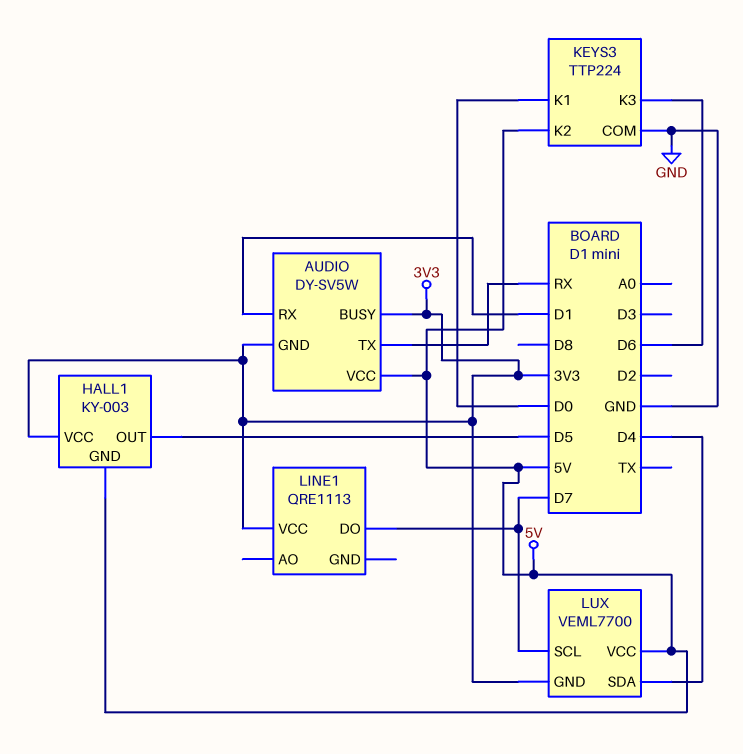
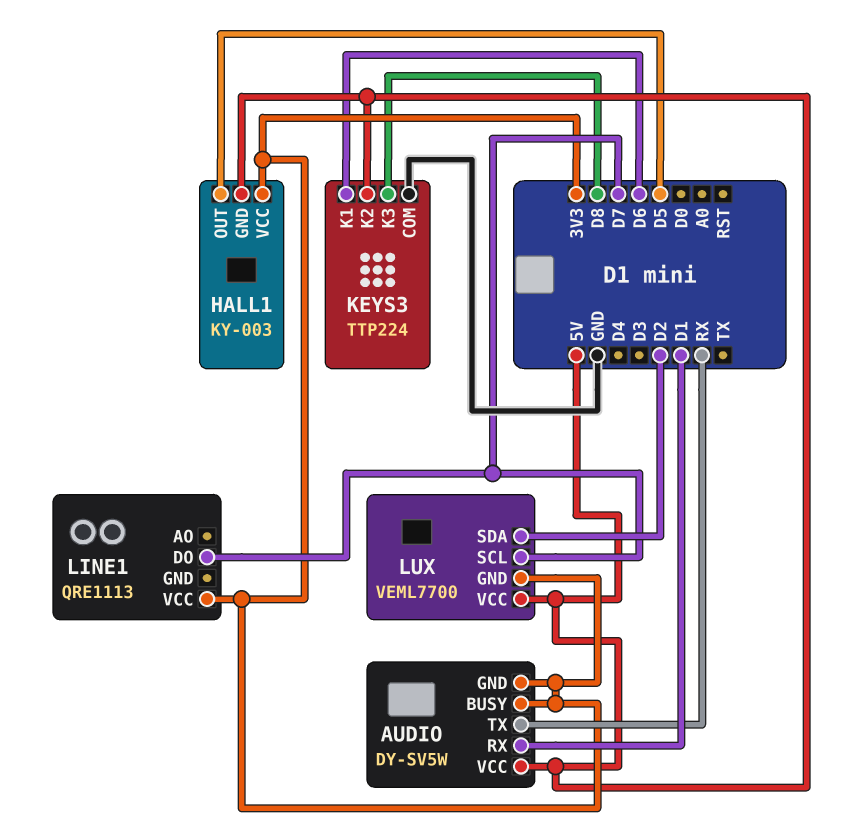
KEYS3 pin K1: D0 -> D6
KEYS3 pin K3: D6 -> D8
LUX pin SDA: D4 -> D2

